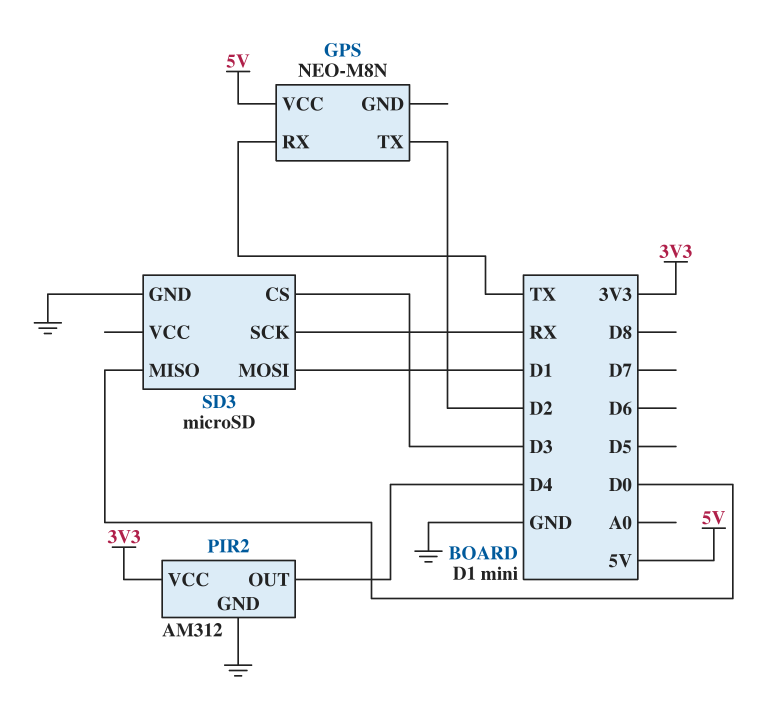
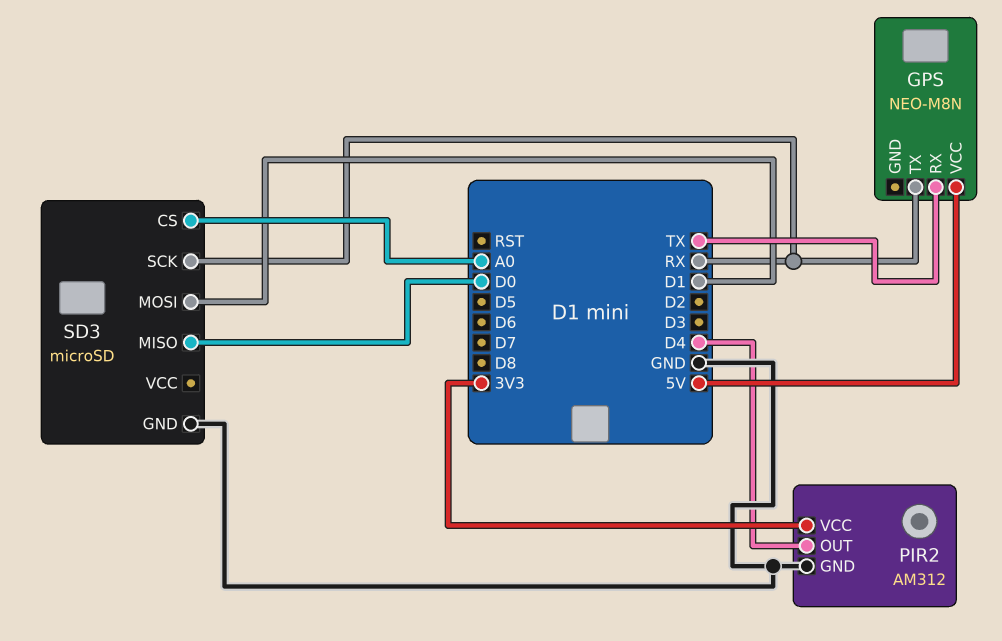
GPS pin TX: D2 -> RX
SD3 pin CS: D3 -> A0

